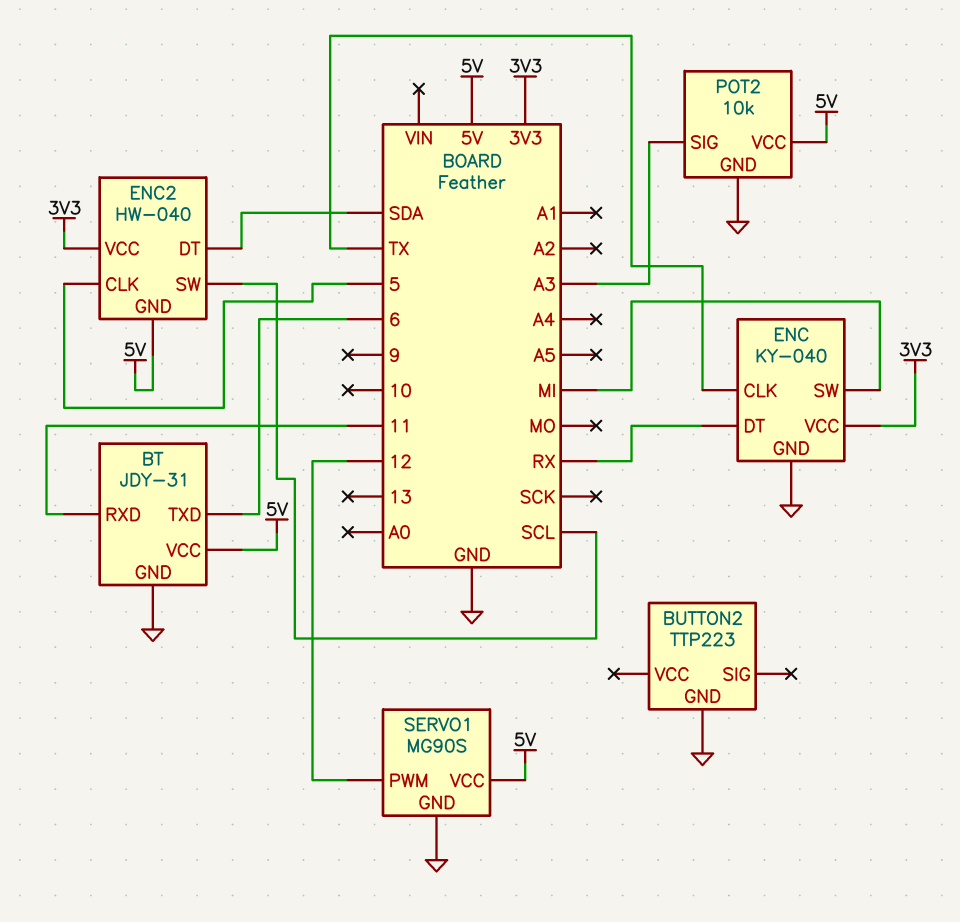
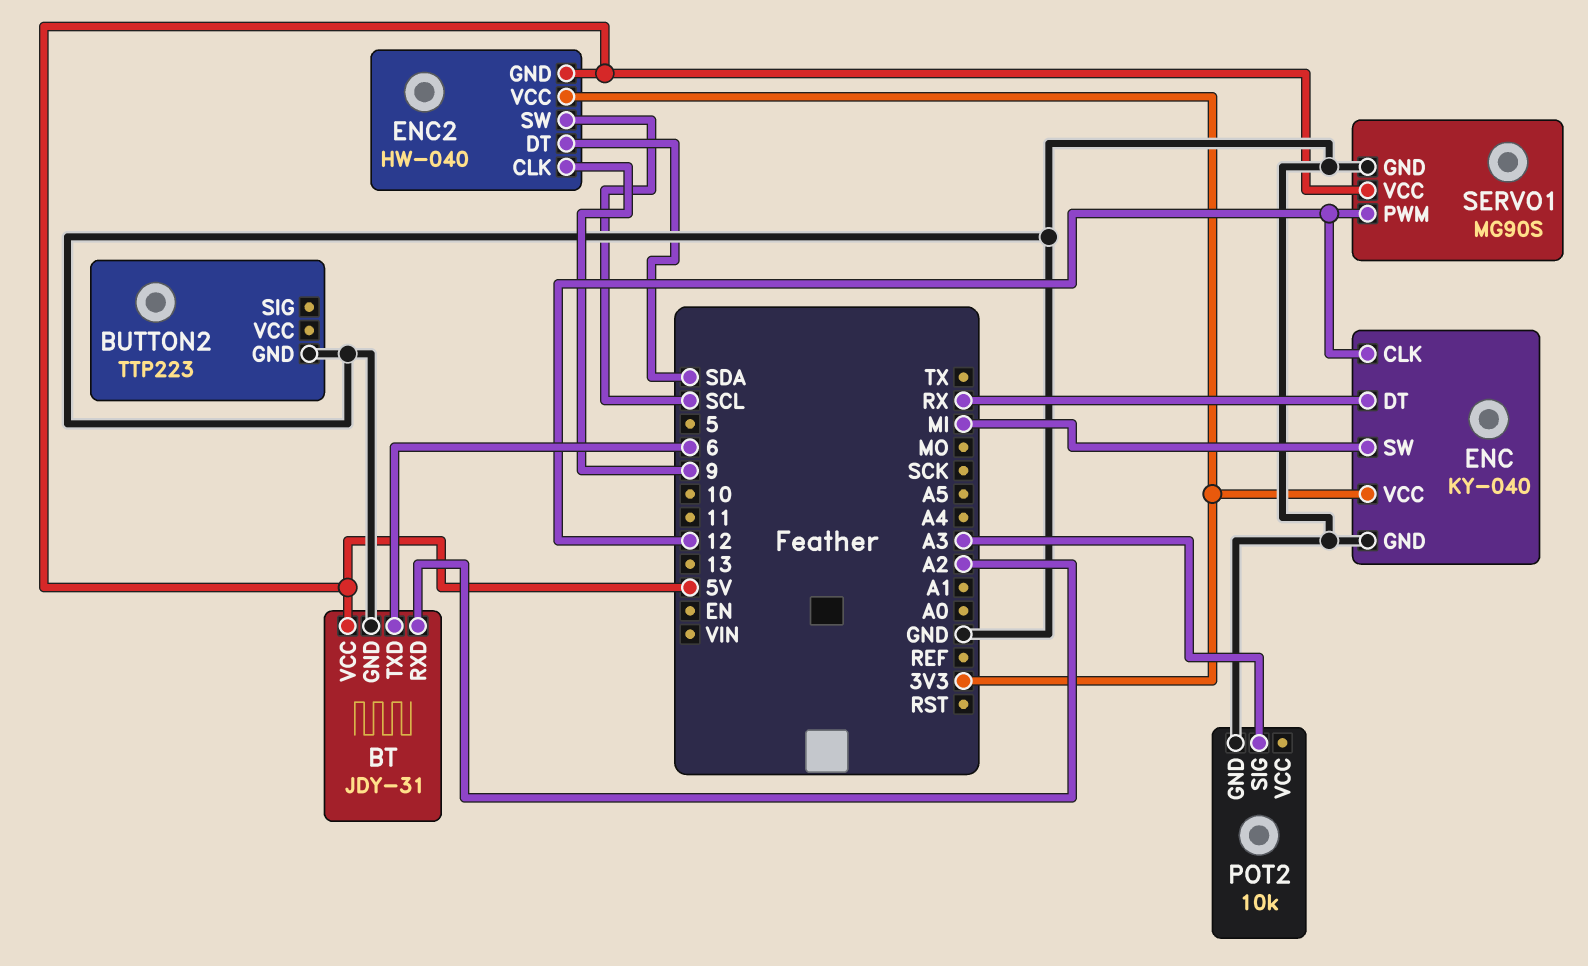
BT pin RXD: 11 -> A2
ENC pin CLK: TX -> 12
ENC2 pin CLK: 5 -> 9
POT2 pin VCC: 5V -> none

